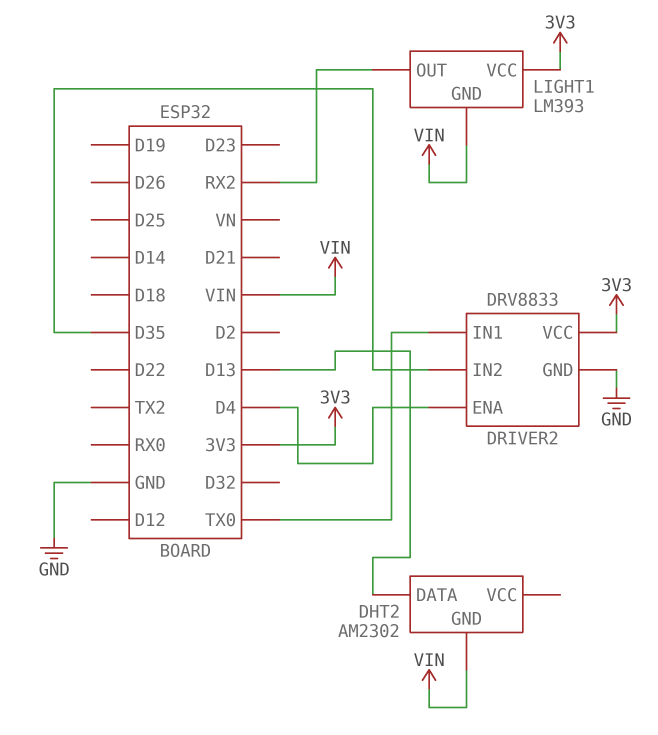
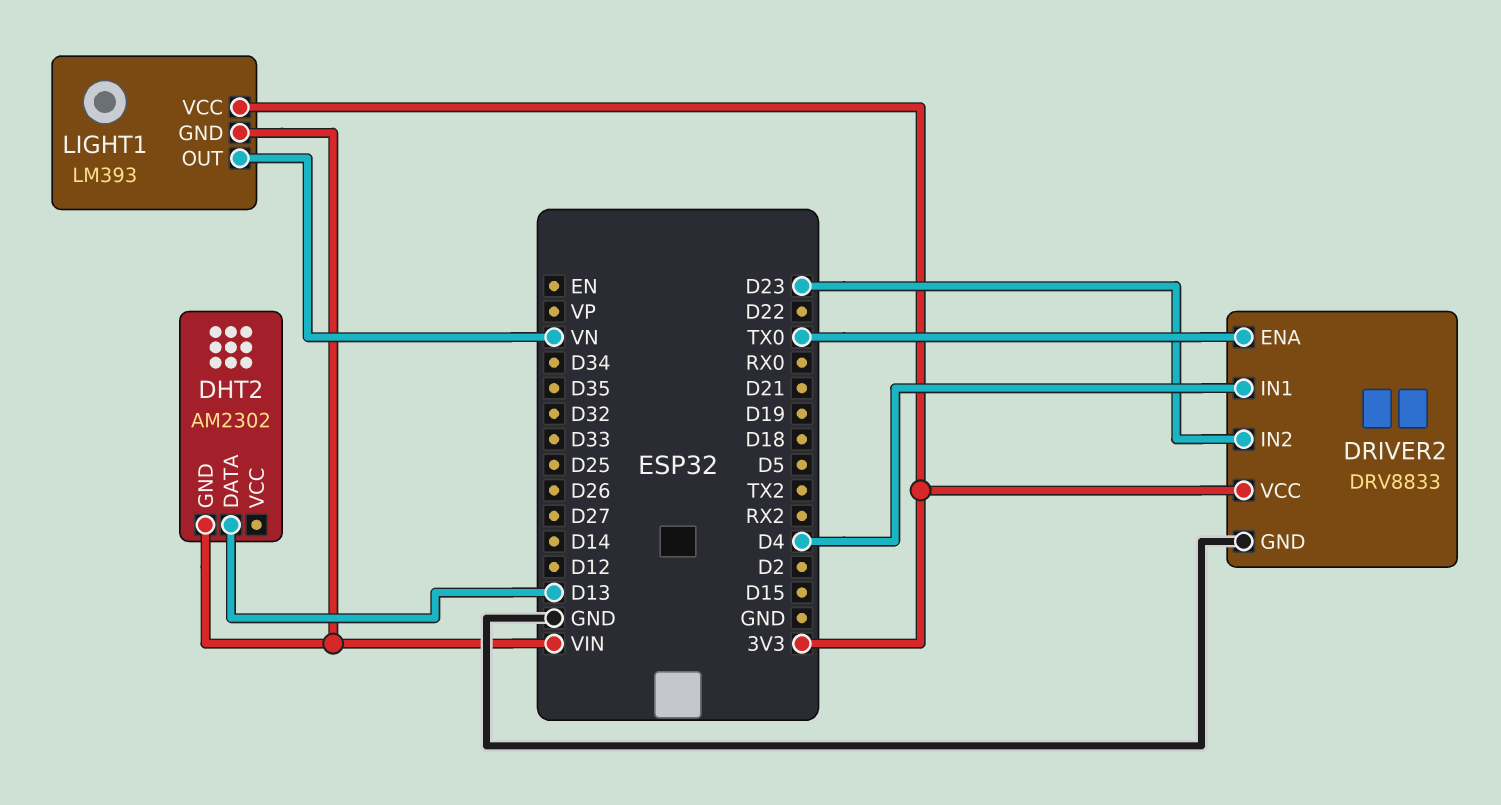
DRIVER2 pin ENA: D4 -> TX0
DRIVER2 pin IN1: TX0 -> D4
DRIVER2 pin IN2: D35 -> D23
LIGHT1 pin OUT: RX2 -> VN

